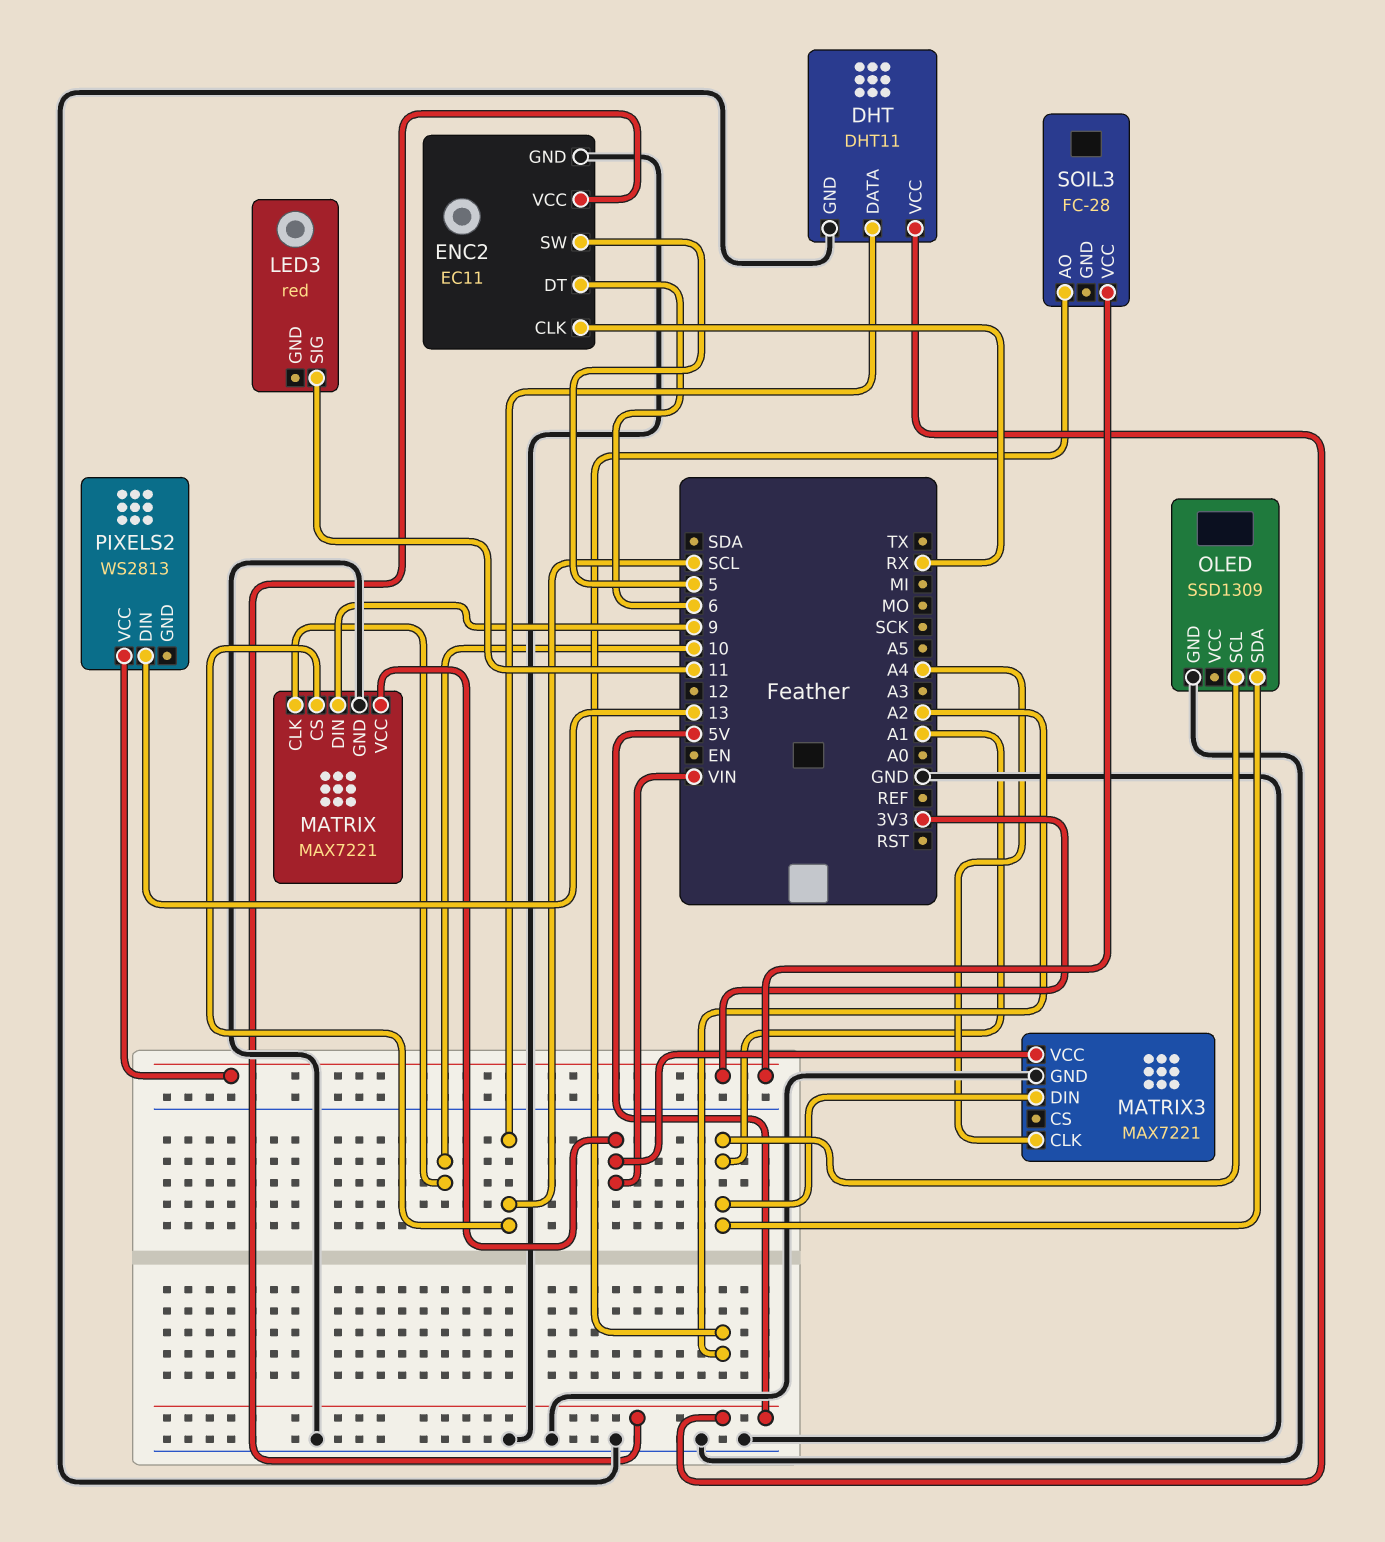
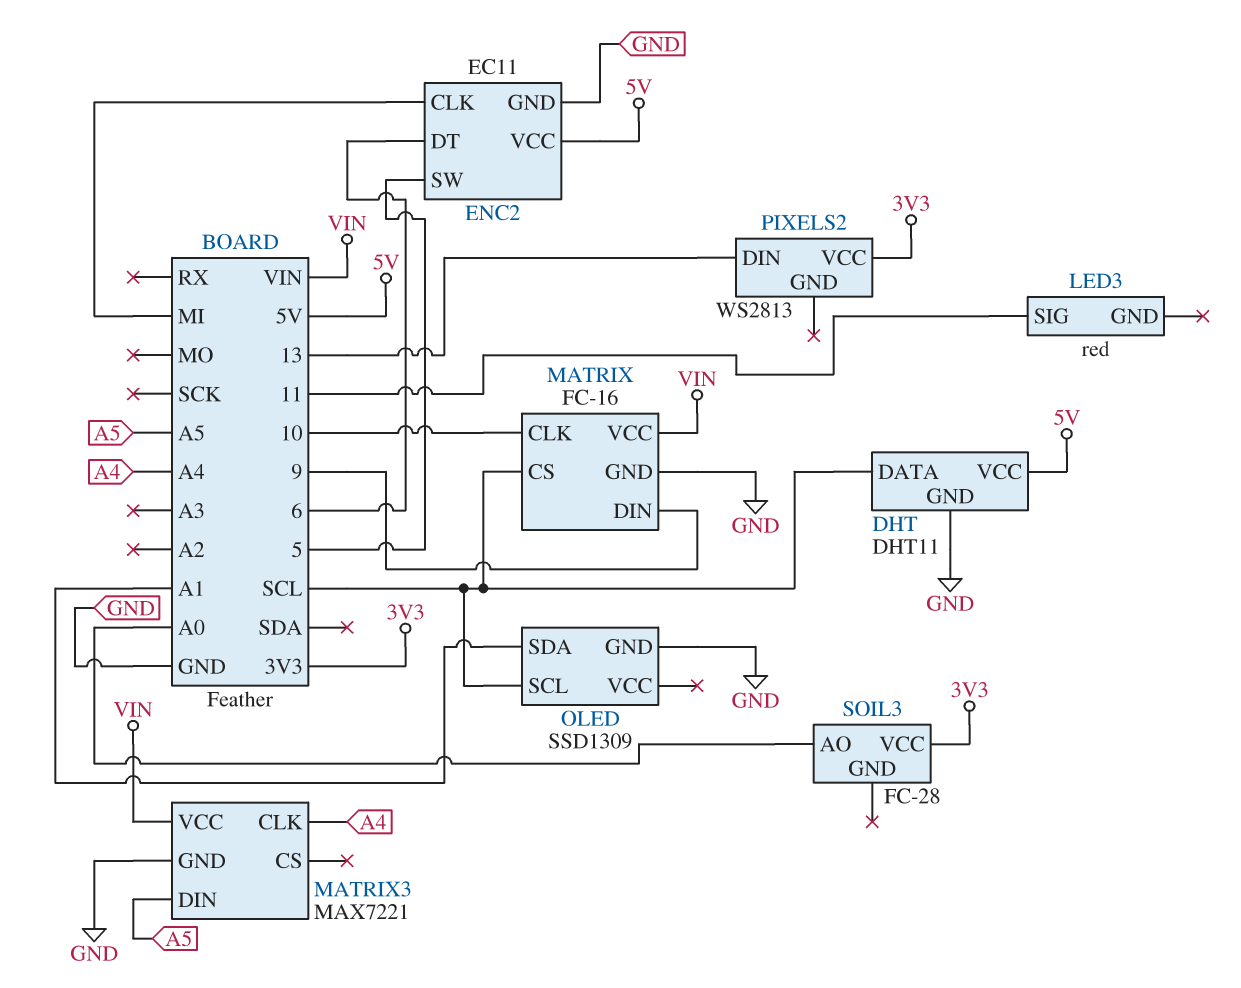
ENC2 pin CLK: RX -> MI
MATRIX: MAX7221 -> FC-16
MATRIX3 pin DIN: A1 -> A5
OLED pin SCL: A1 -> SCL
SOIL3 pin AO: A2 -> A0

